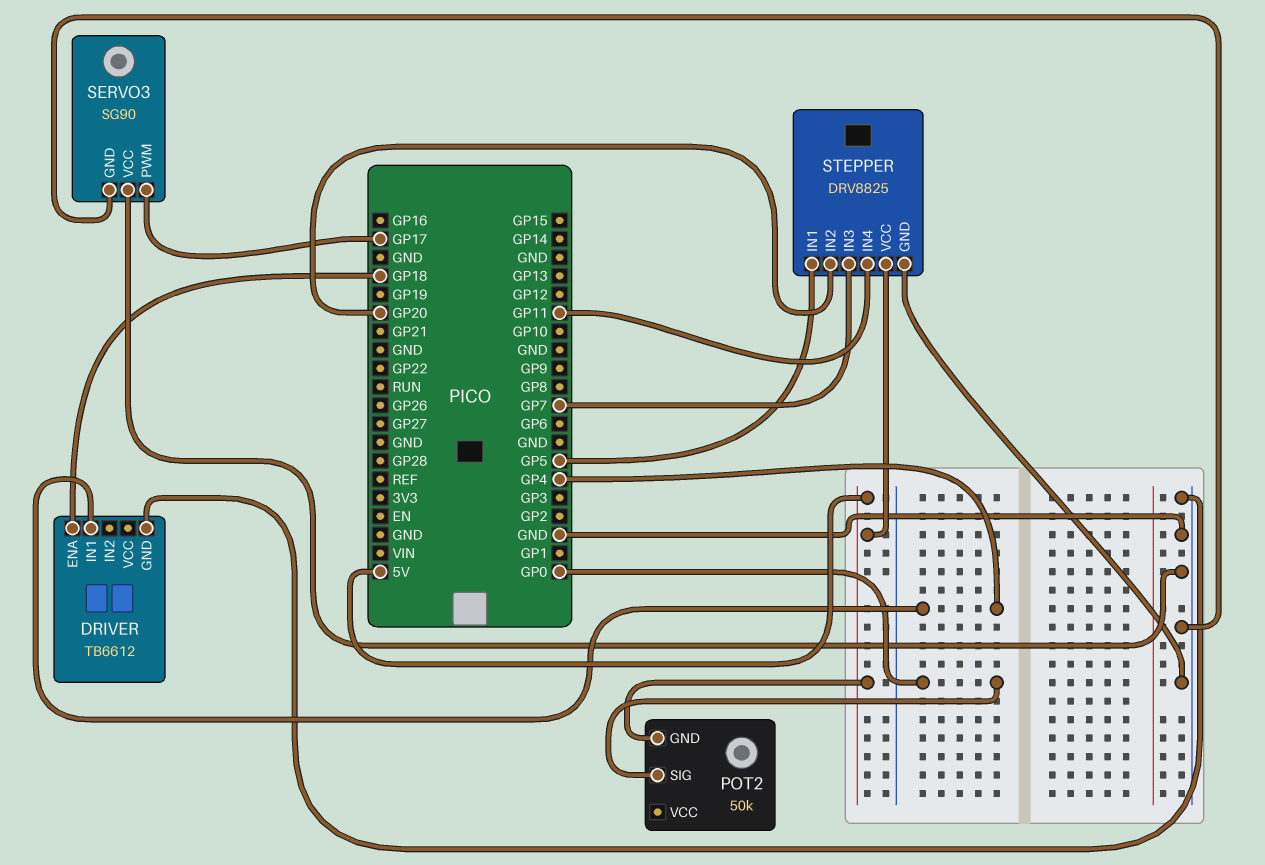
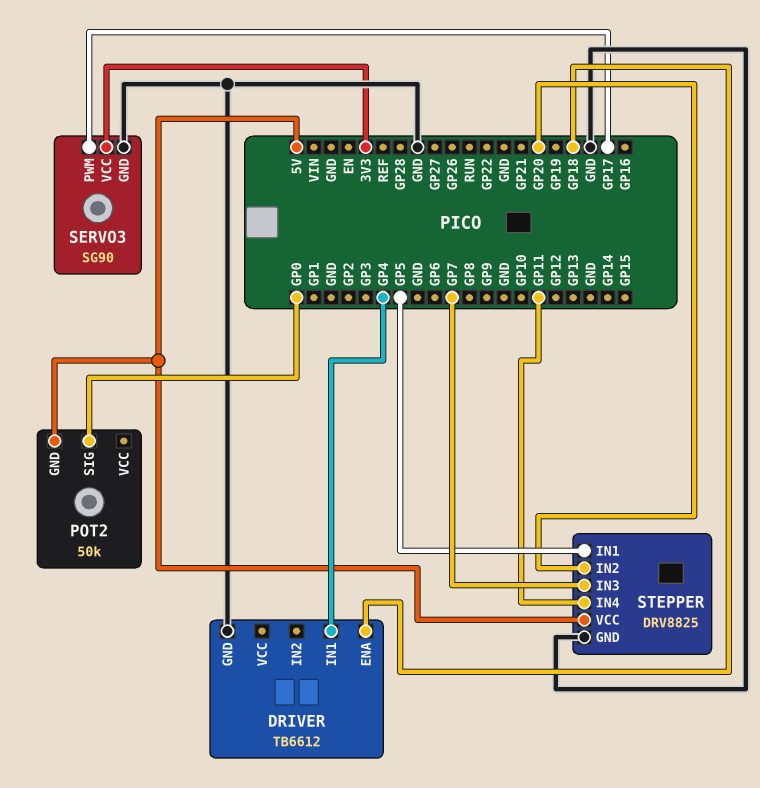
SERVO3 pin VCC: GND -> 3V3

